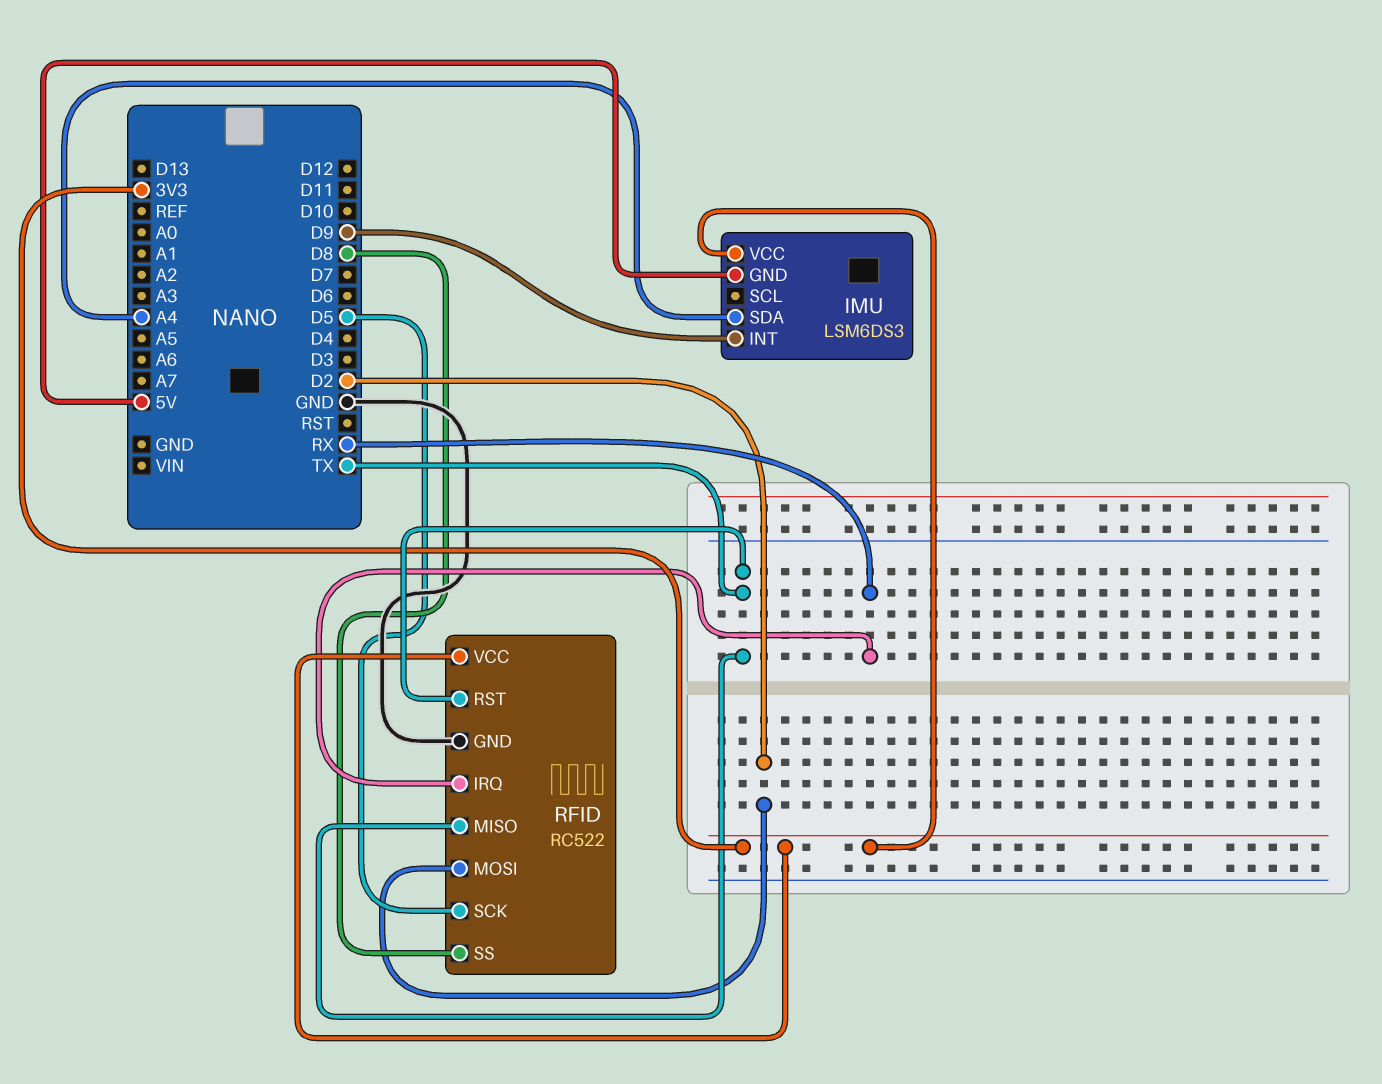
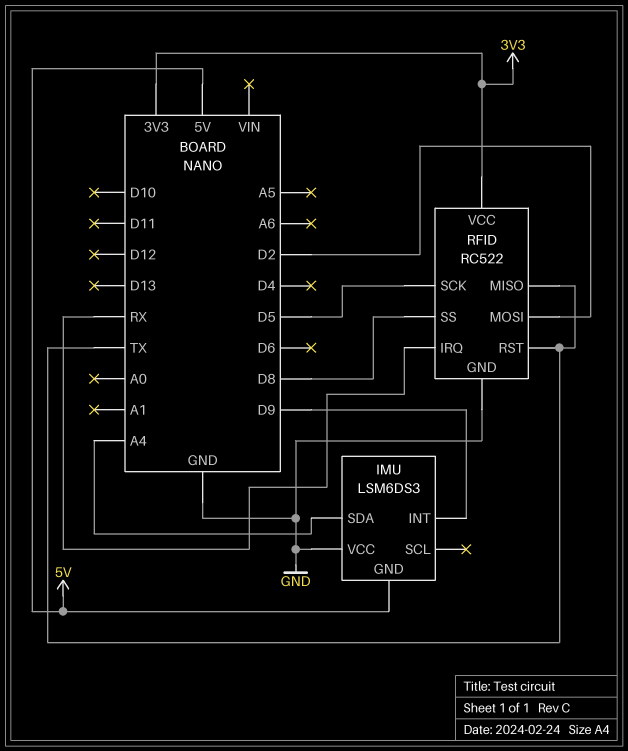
IMU pin VCC: 3V3 -> GND

